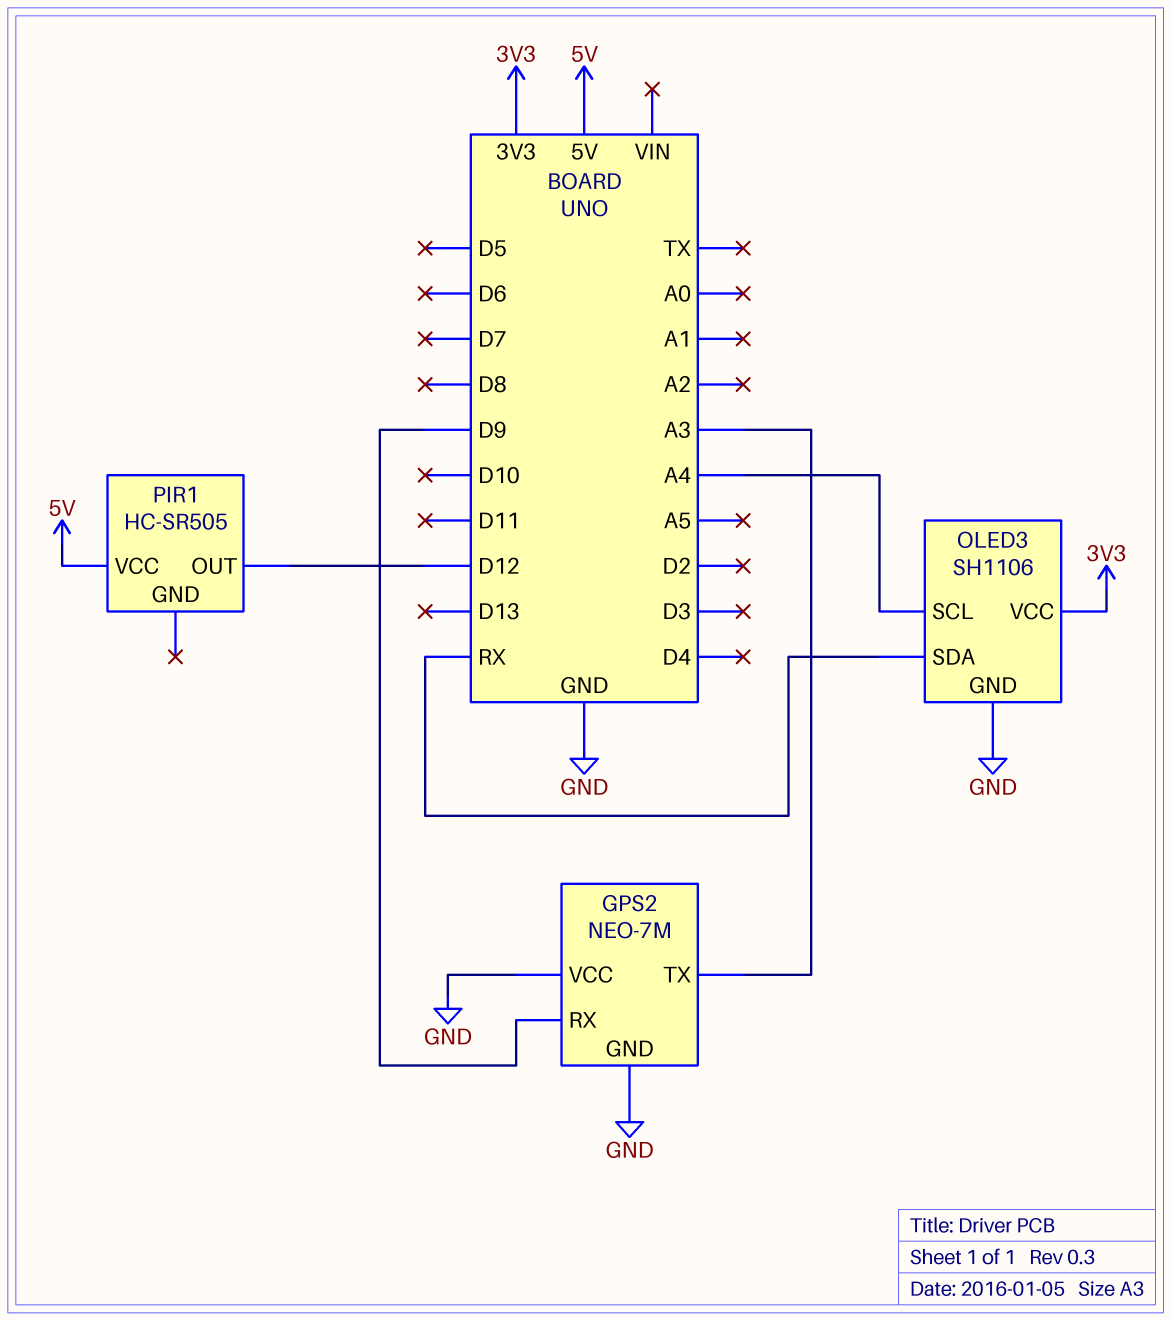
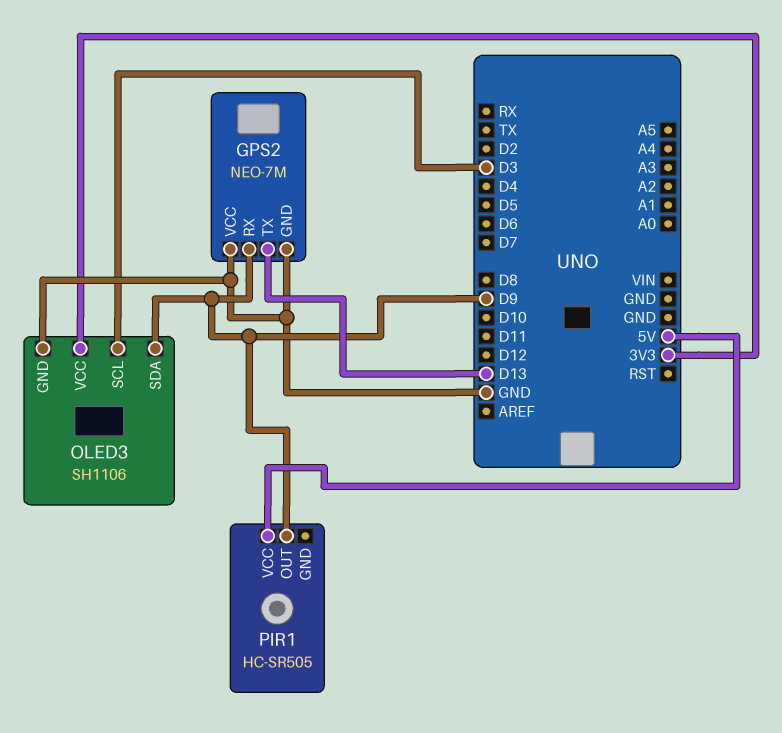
GPS2 pin TX: A3 -> D13
OLED3 pin SCL: A4 -> D3
OLED3 pin SDA: RX -> D9
PIR1 pin OUT: D12 -> D9

